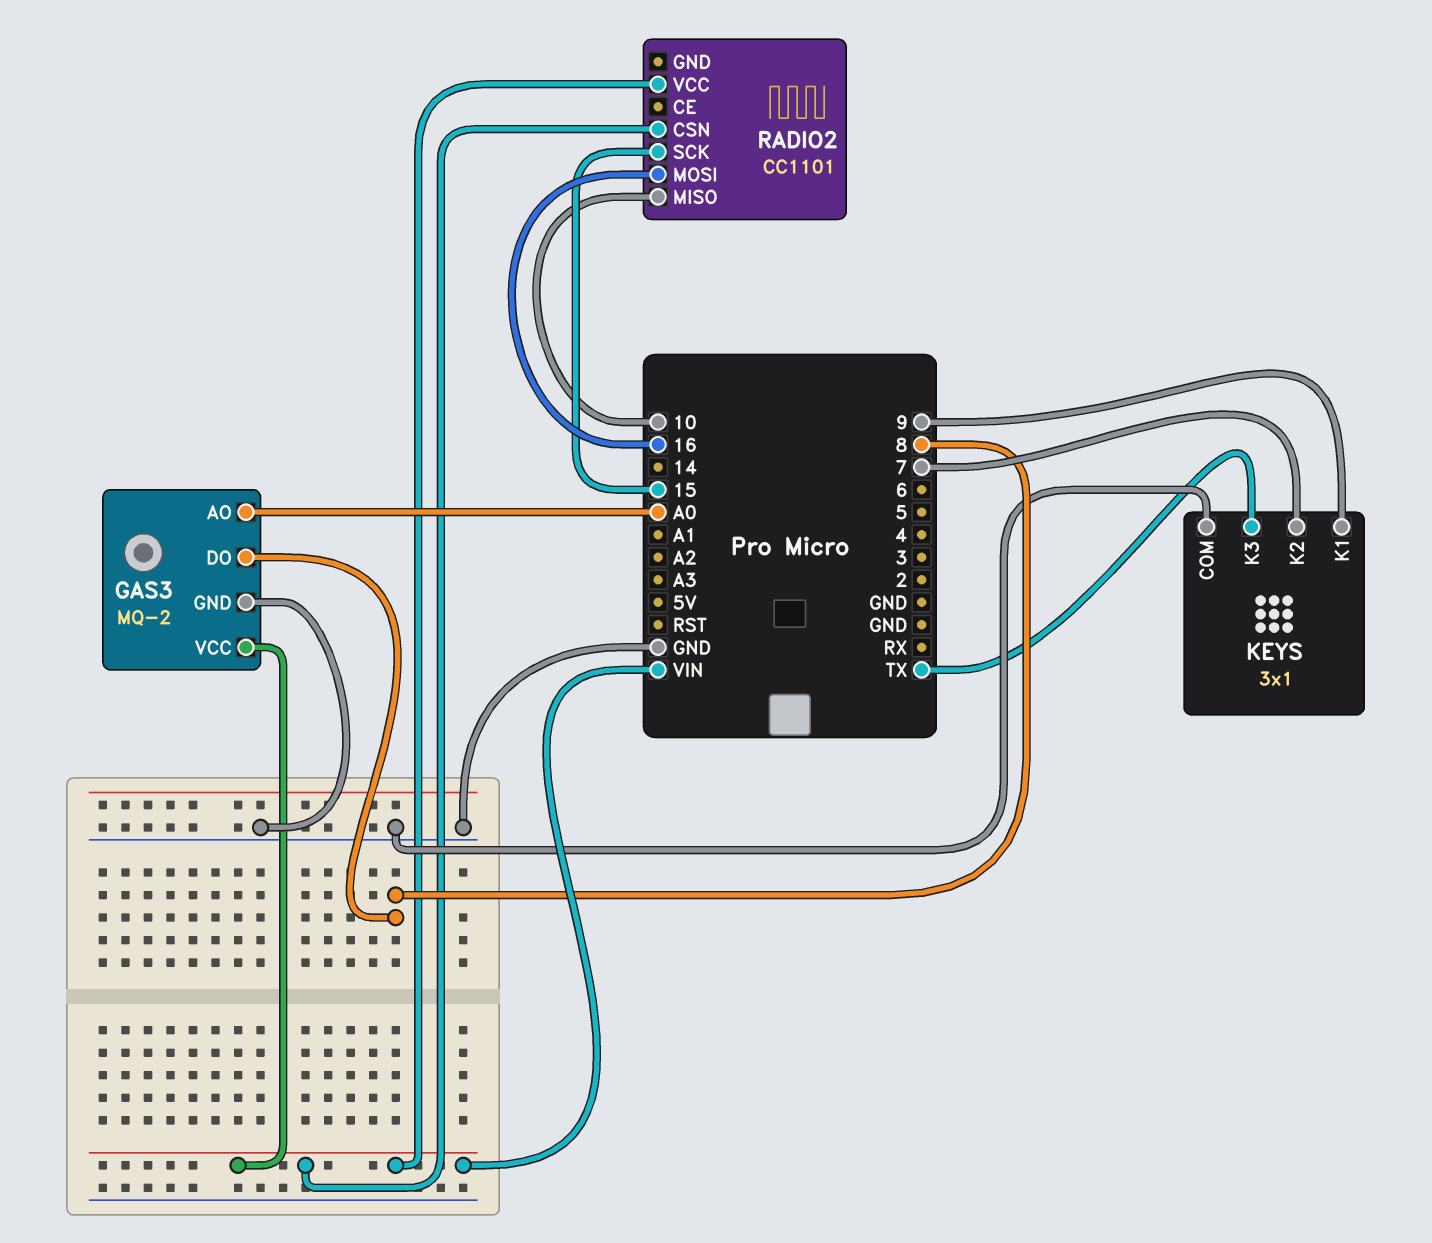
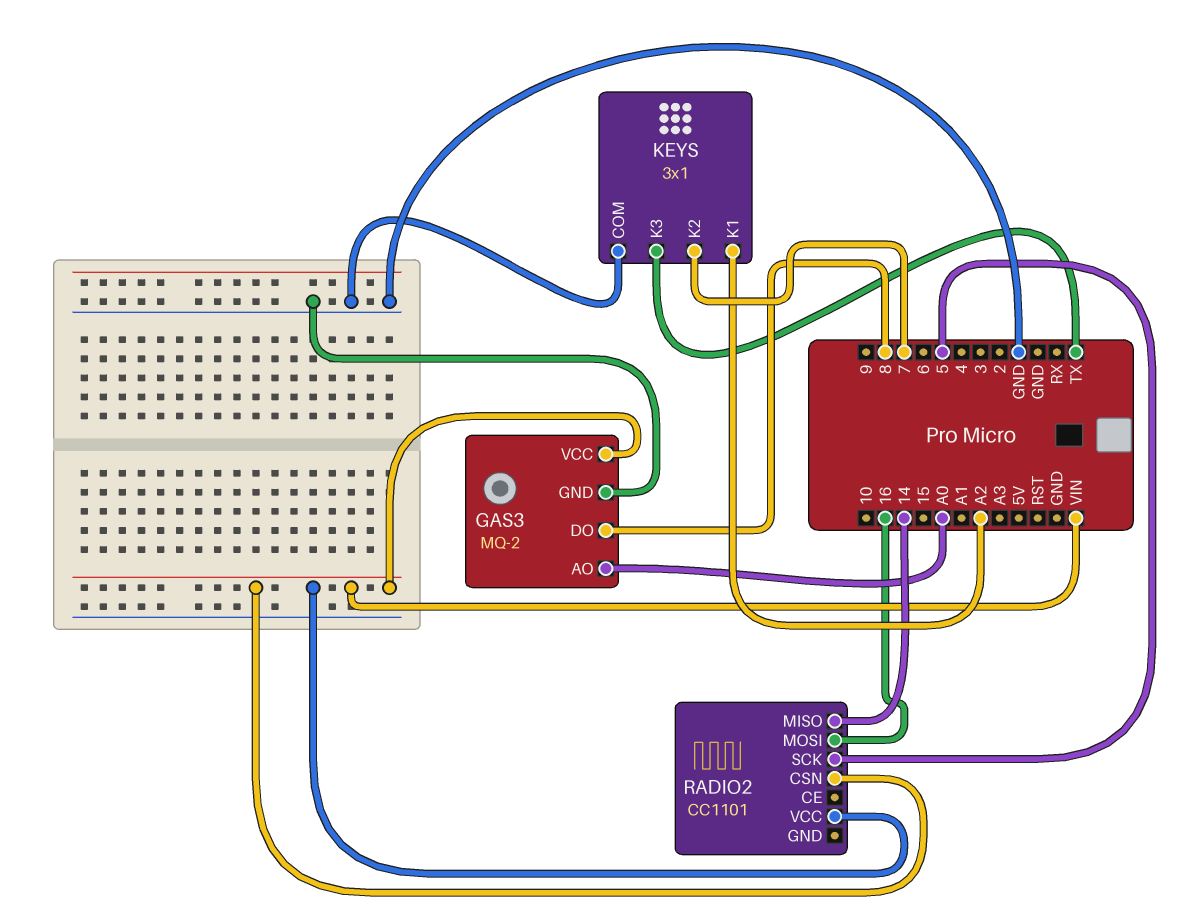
KEYS pin K1: 9 -> A2
RADIO2 pin MISO: 10 -> 14
RADIO2 pin SCK: 15 -> 5

